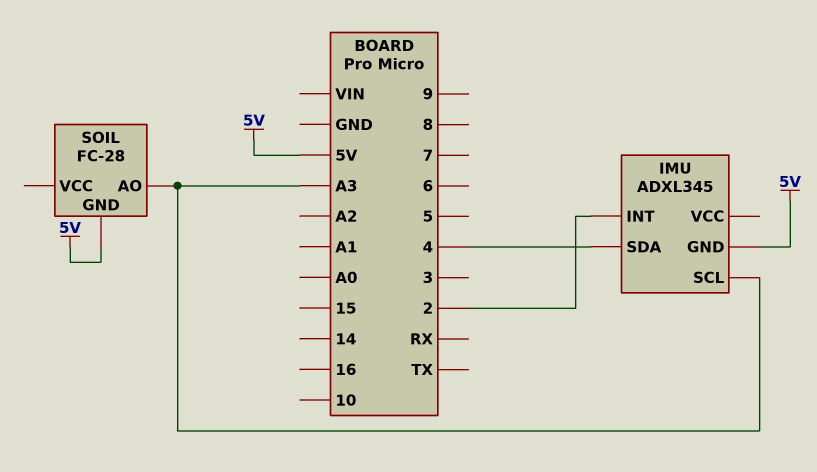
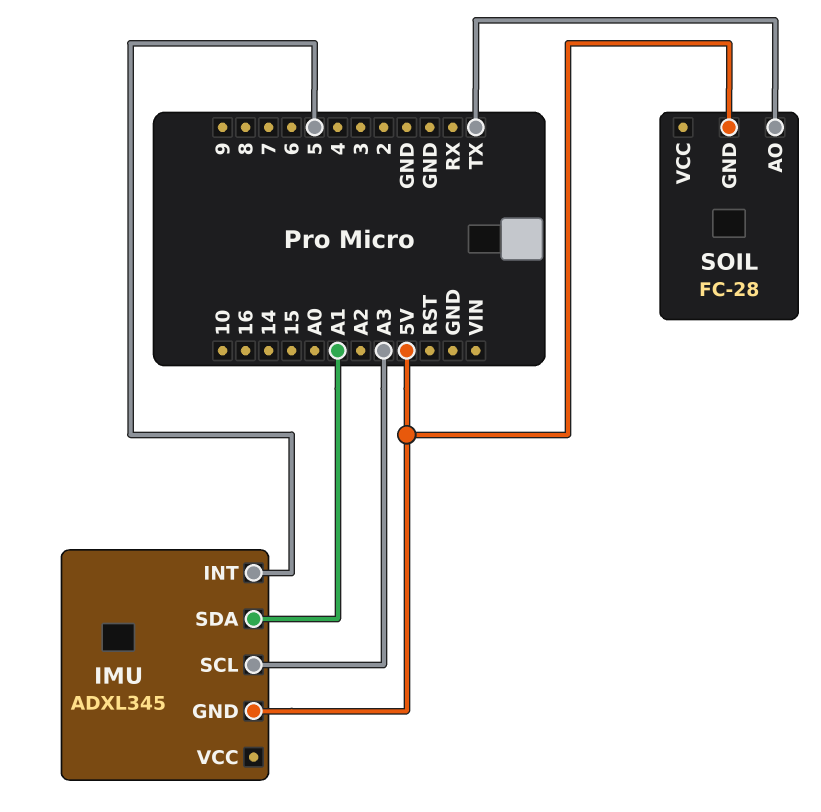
IMU pin INT: 2 -> 5
IMU pin SDA: 4 -> A1
SOIL pin AO: A3 -> TX

